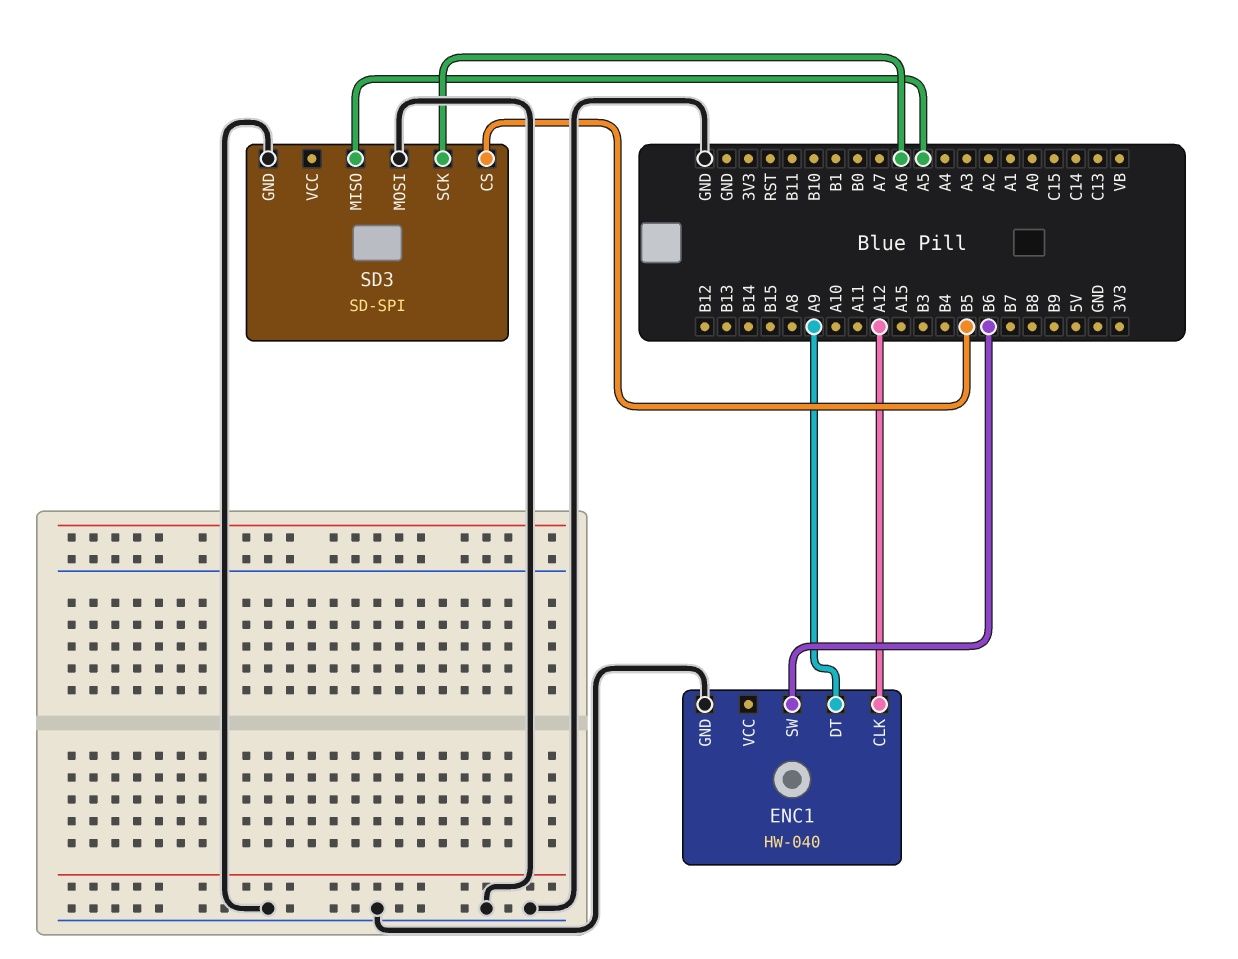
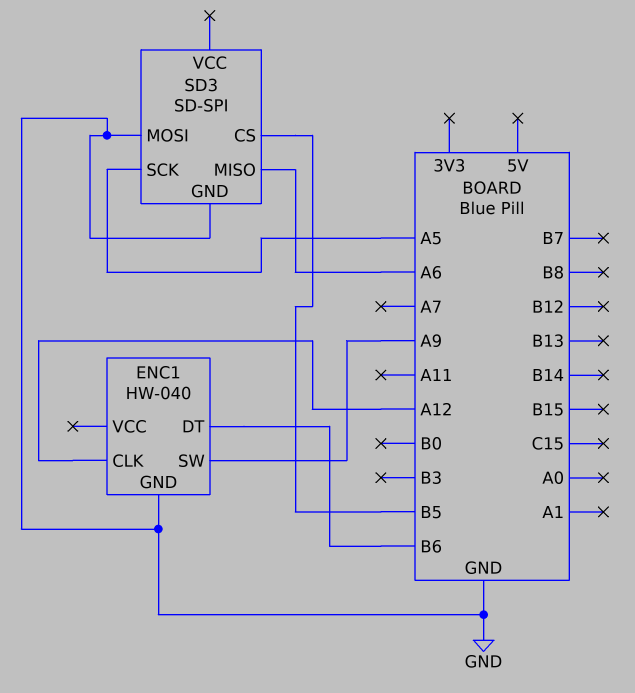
ENC1 pin DT: A9 -> B6
ENC1 pin SW: B6 -> A9
SD3 pin MISO: A5 -> A6
SD3 pin SCK: A6 -> A5

